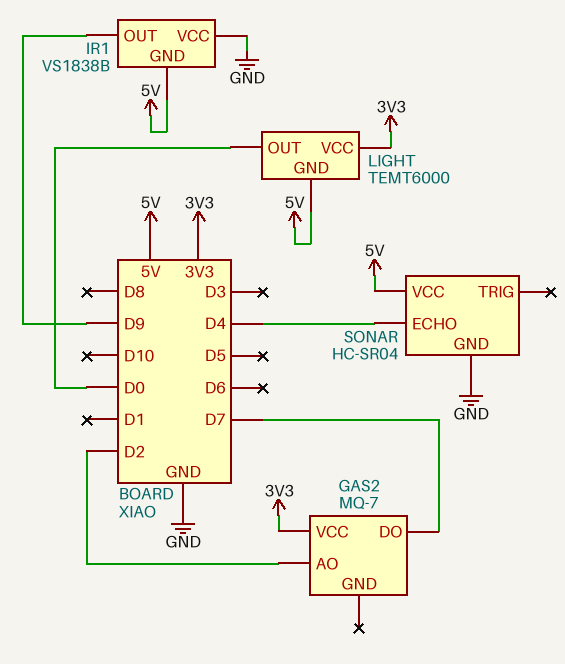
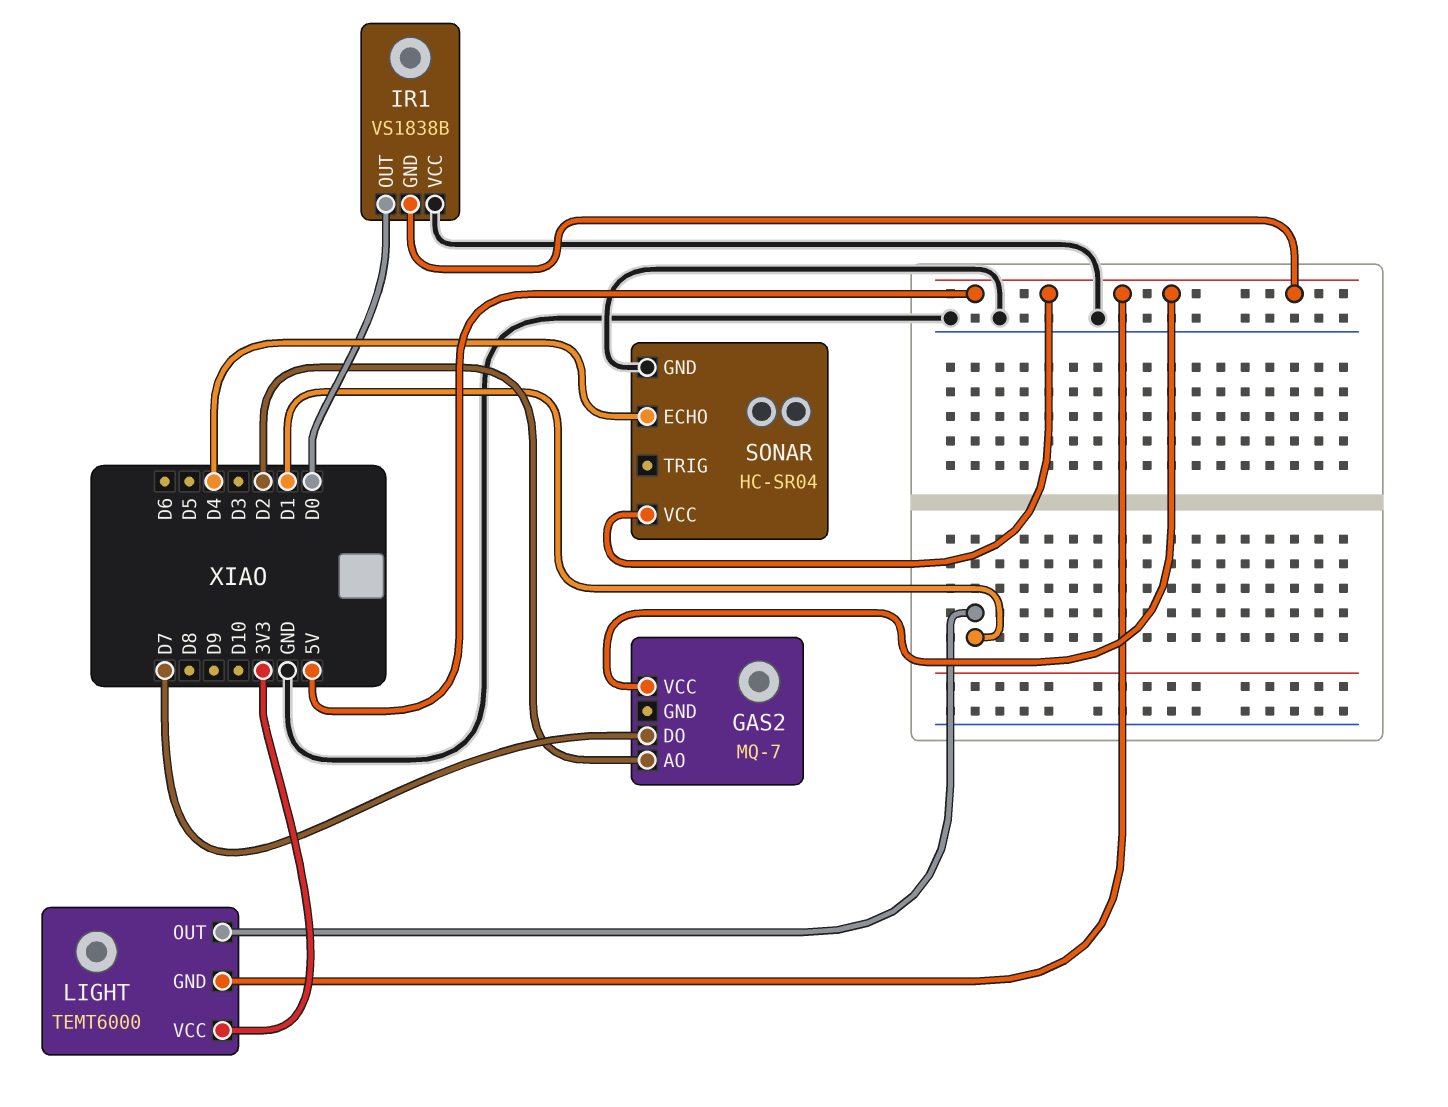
GAS2 pin VCC: 3V3 -> 5V
IR1 pin OUT: D9 -> D0
LIGHT pin OUT: D0 -> D1

